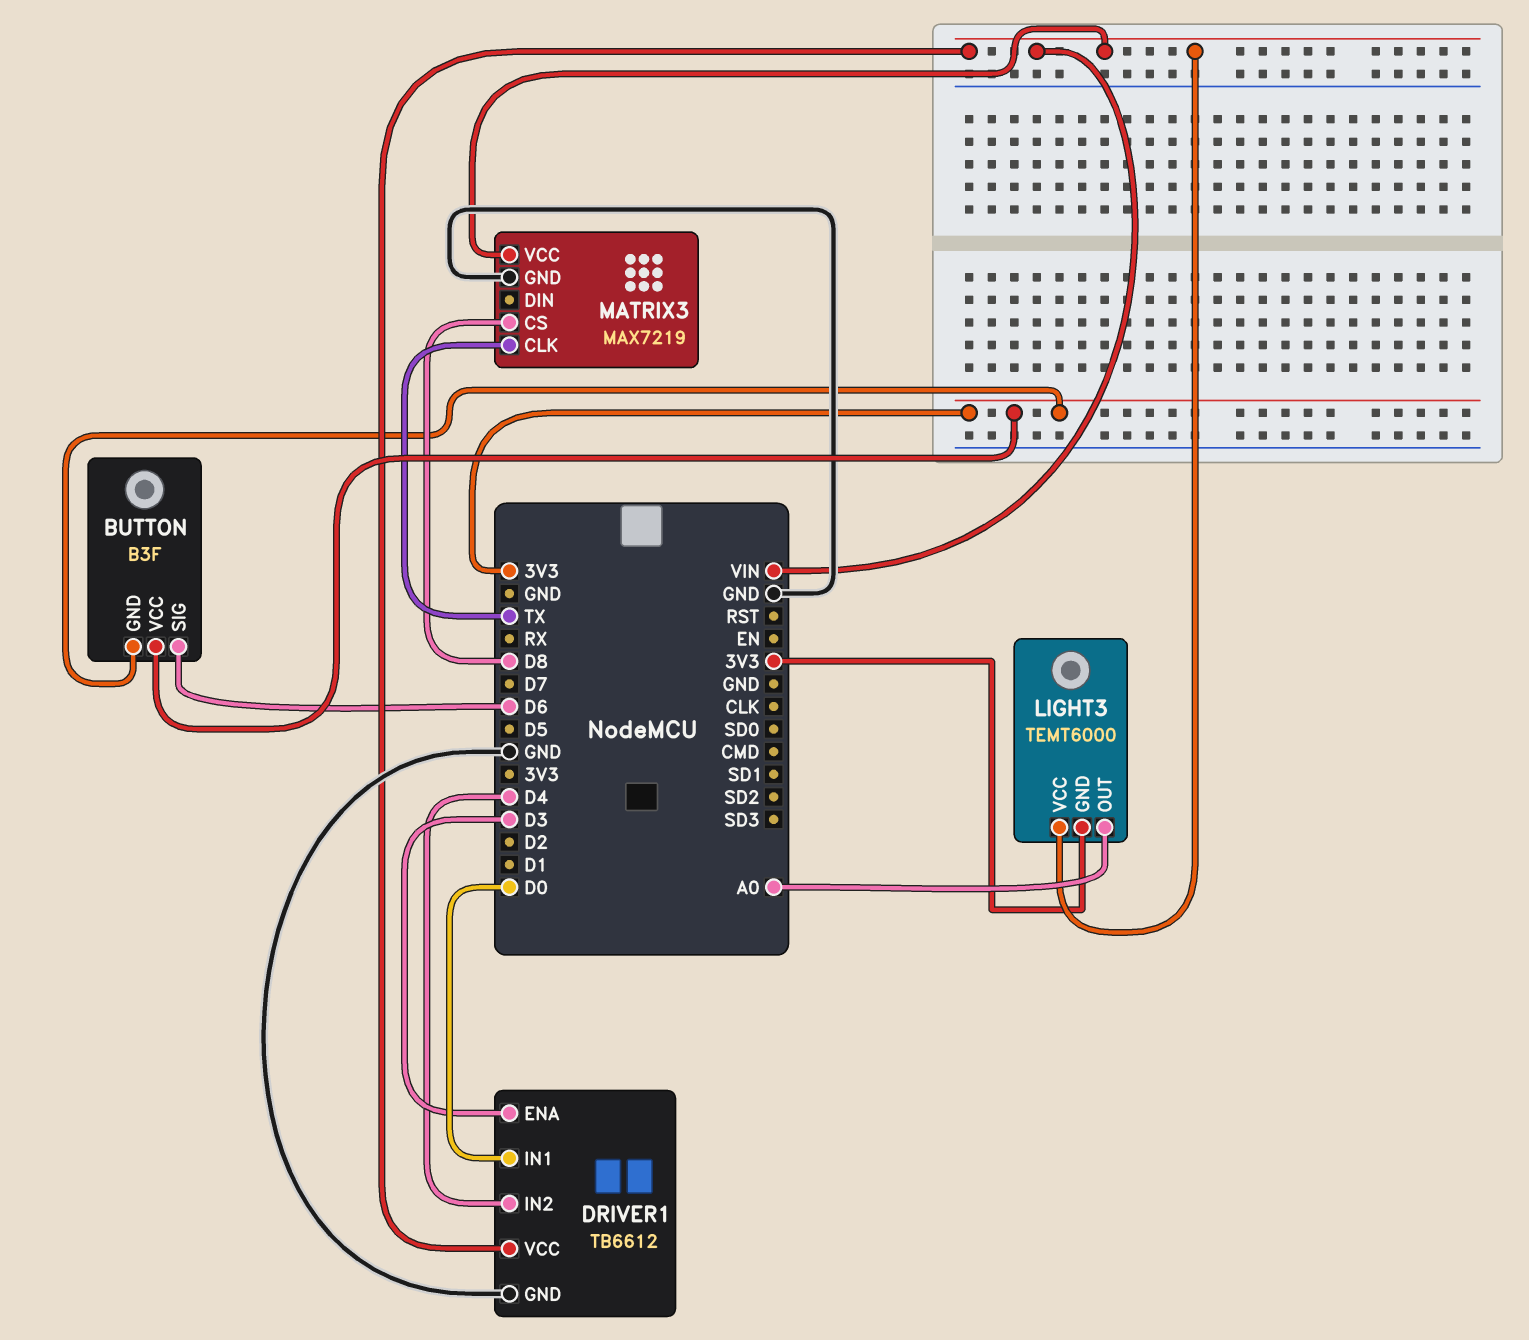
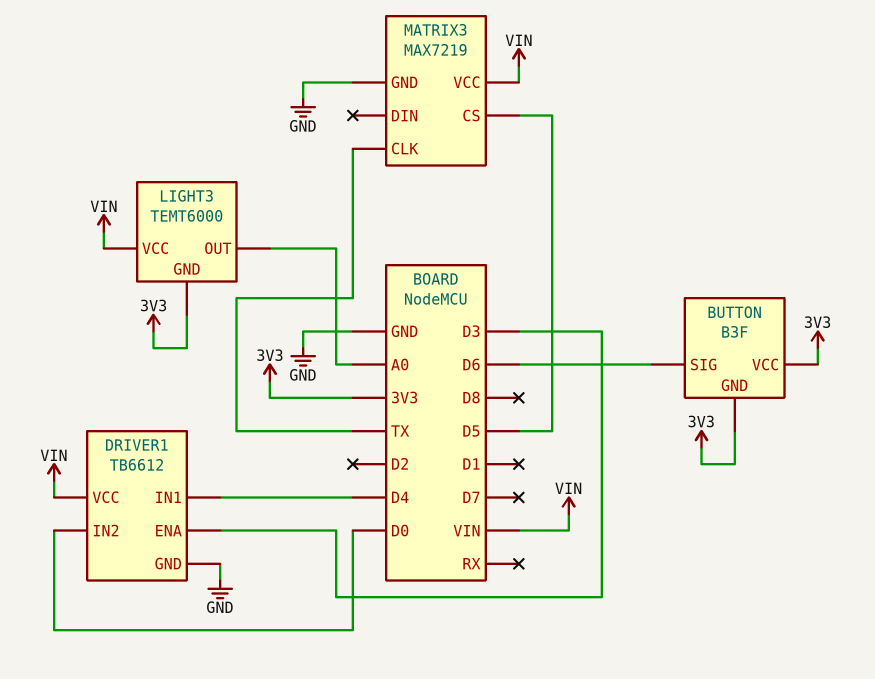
DRIVER1 pin IN1: D0 -> D4
DRIVER1 pin IN2: D4 -> D0
MATRIX3 pin CS: D8 -> D5

